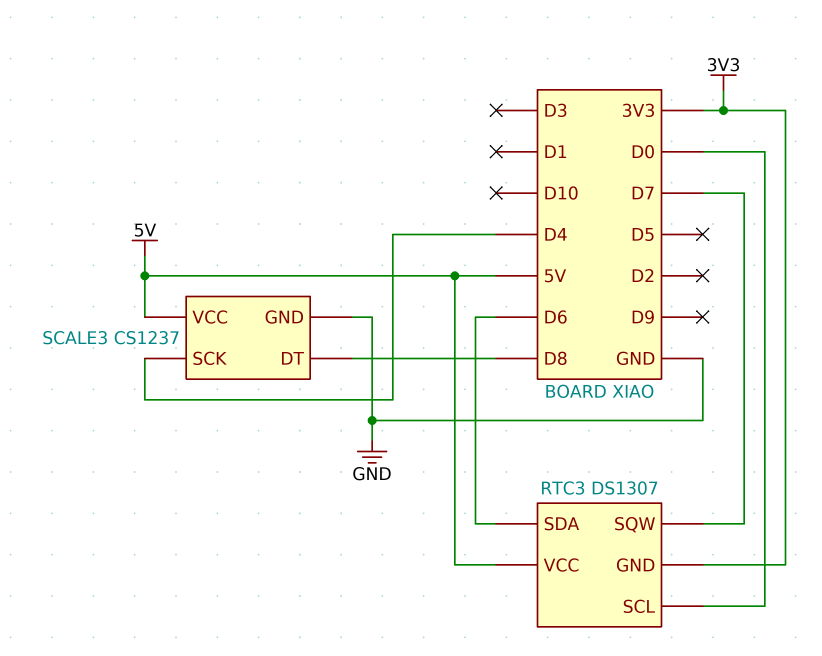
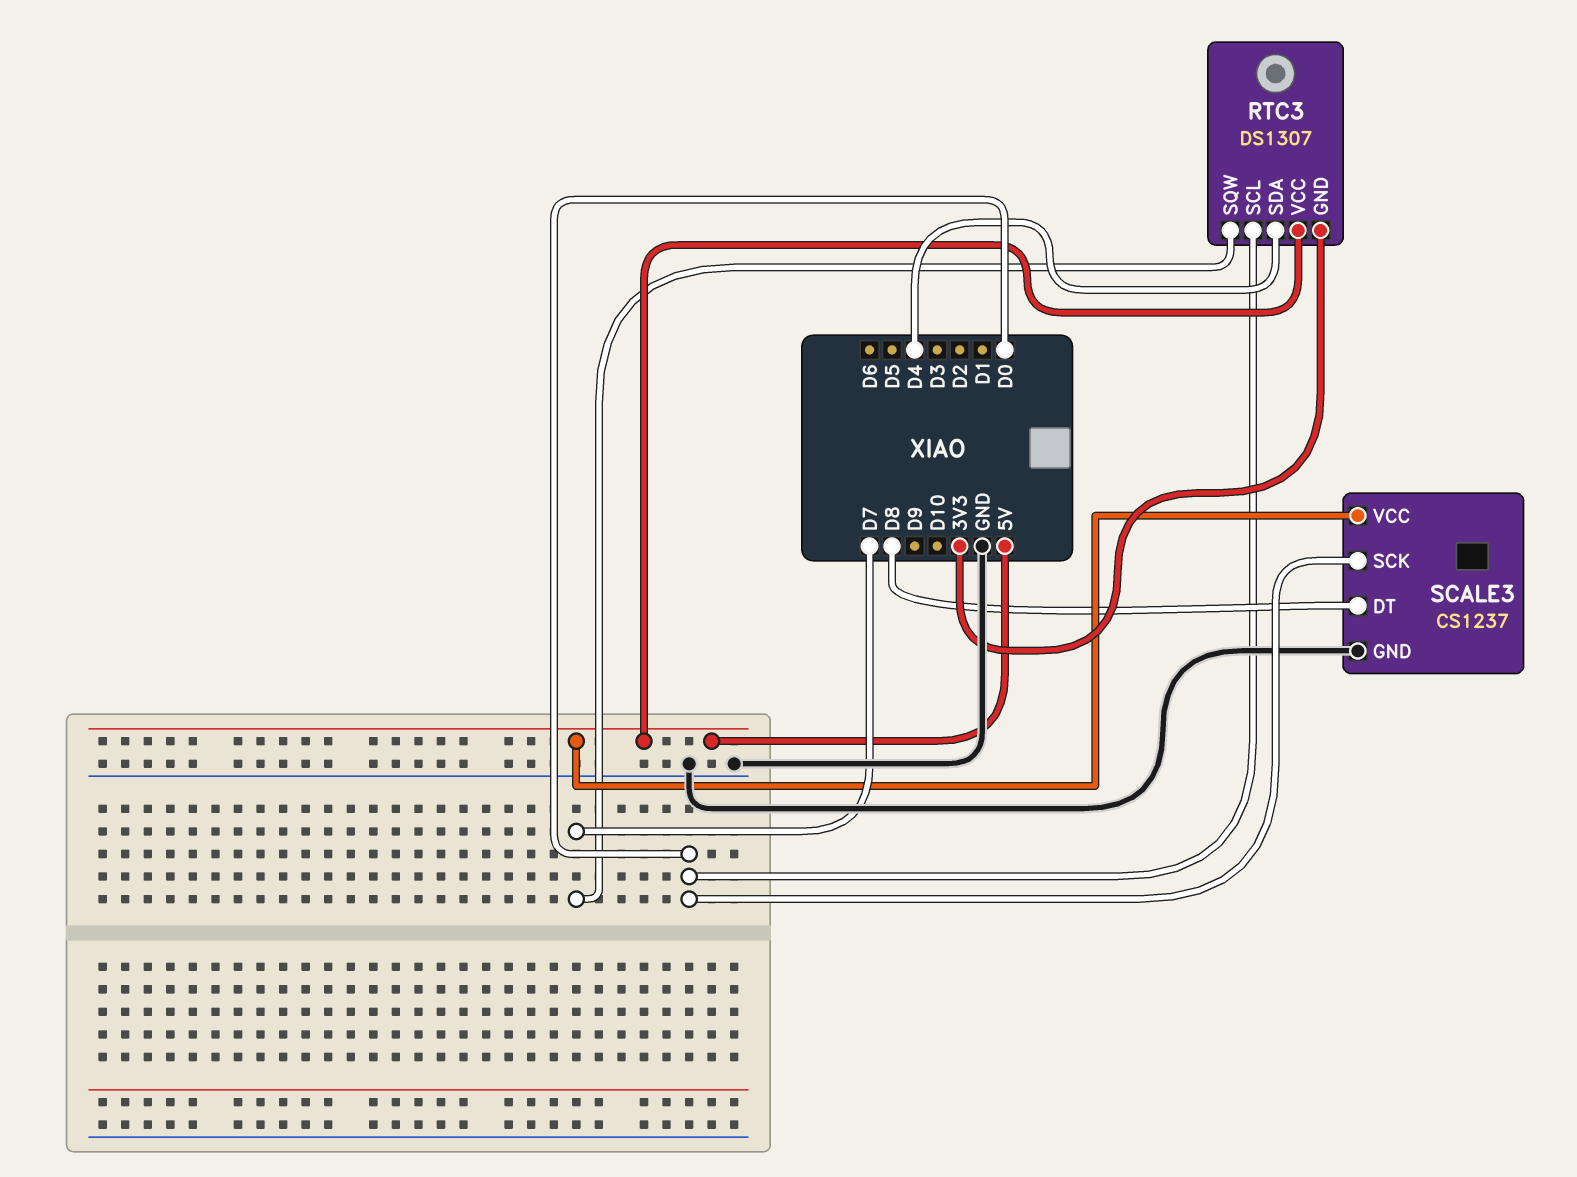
RTC3 pin SDA: D6 -> D4
SCALE3 pin SCK: D4 -> D0

